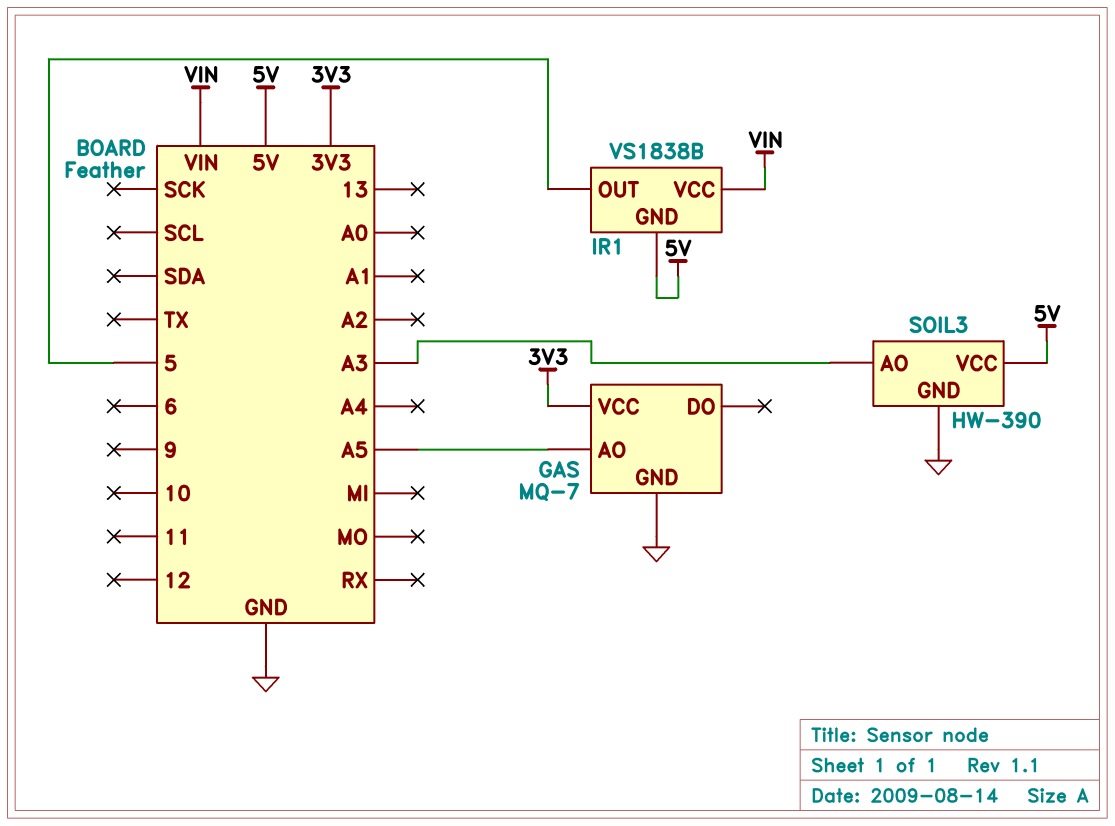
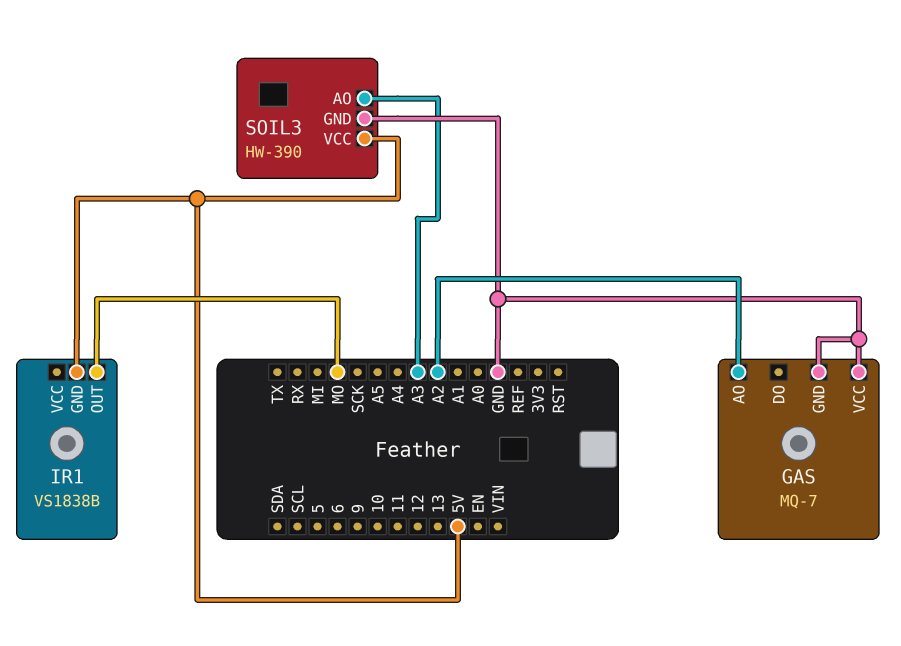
GAS pin AO: A5 -> A2
GAS pin VCC: 3V3 -> GND
IR1 pin OUT: 5 -> MO
IR1 pin VCC: VIN -> none

